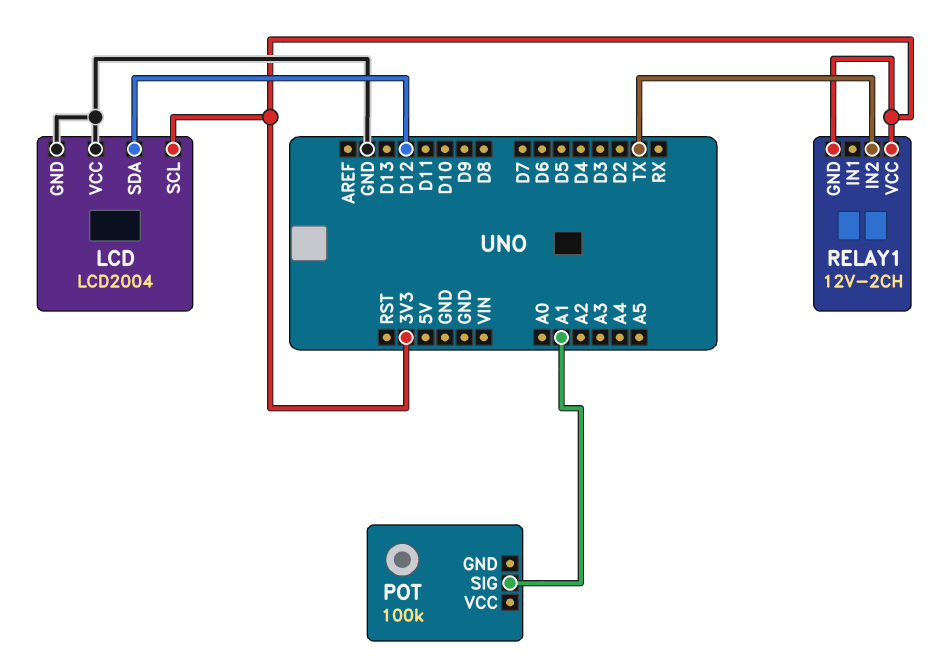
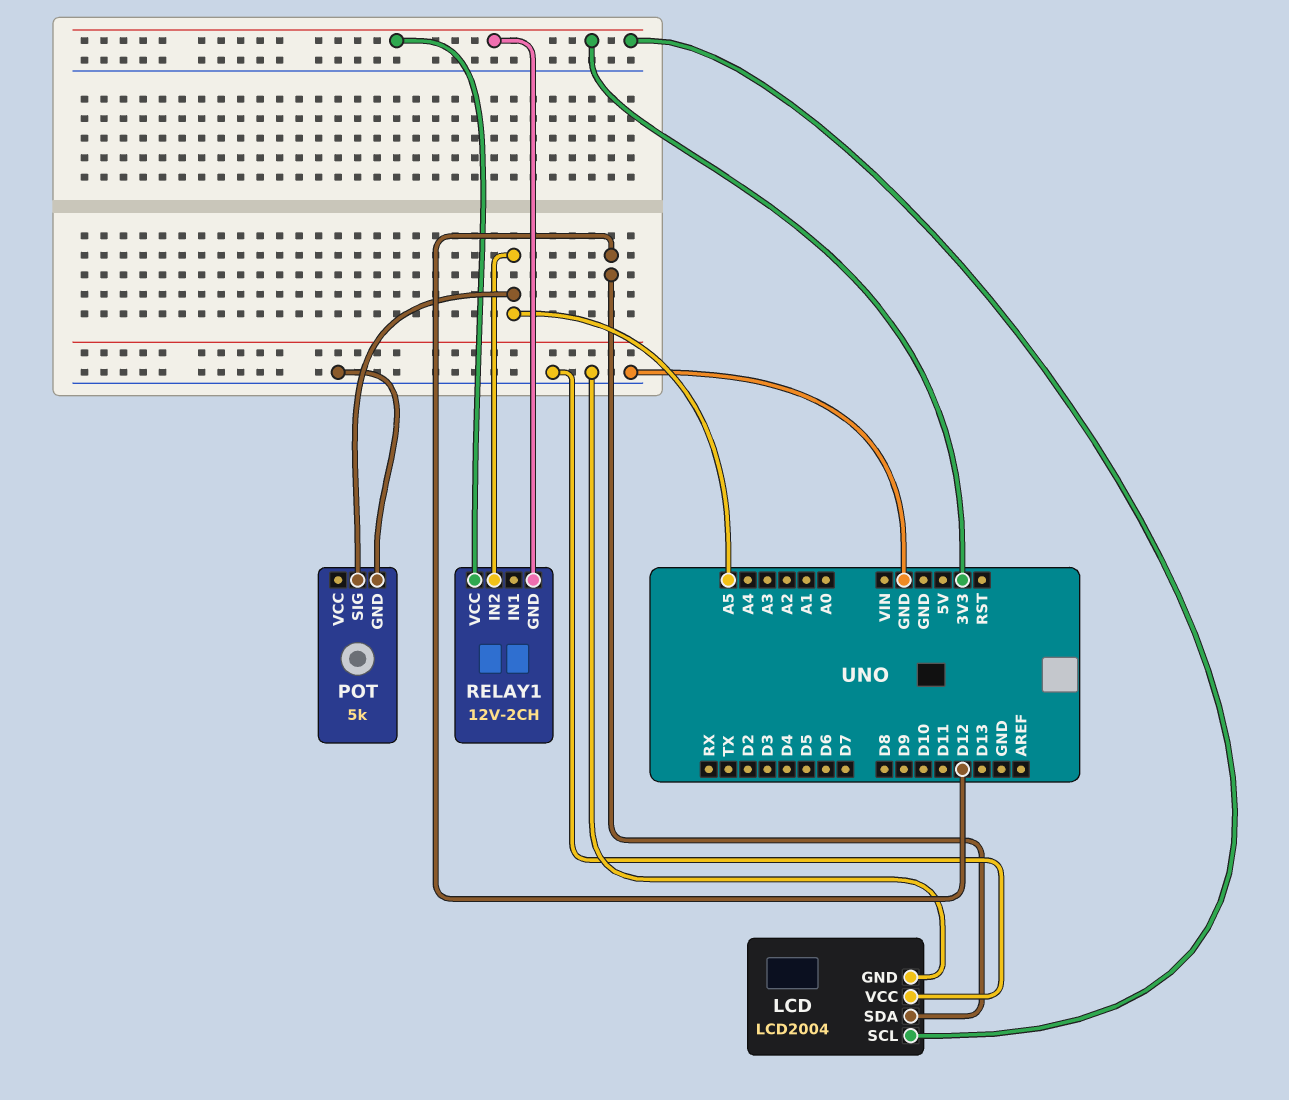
POT: 100k -> 5k
POT pin GND: none -> GND
POT pin SIG: A1 -> A5
RELAY1 pin IN2: TX -> A5

